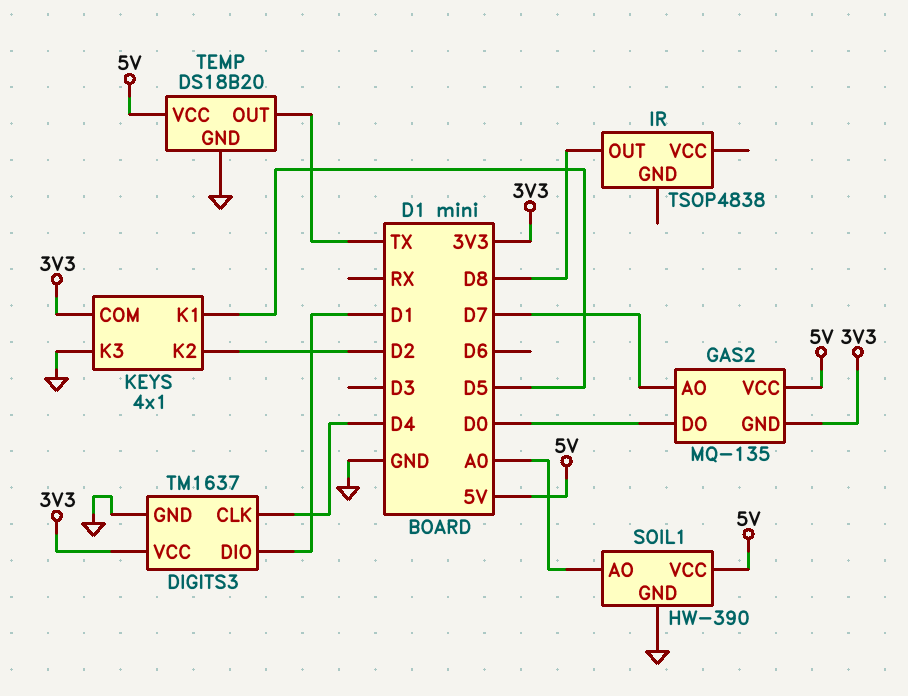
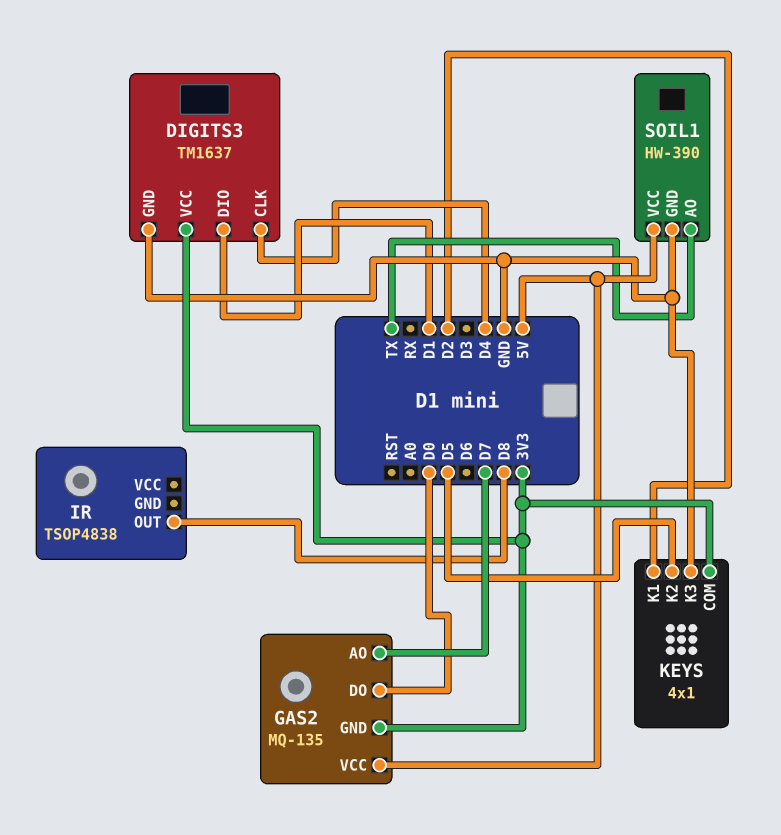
KEYS pin K1: D5 -> D2
KEYS pin K2: D2 -> D5
SOIL1 pin AO: A0 -> TX
TEMP: DS18B20 -> none
TEMP pin GND: GND -> none
TEMP pin OUT: TX -> none
TEMP pin VCC: 5V -> none

